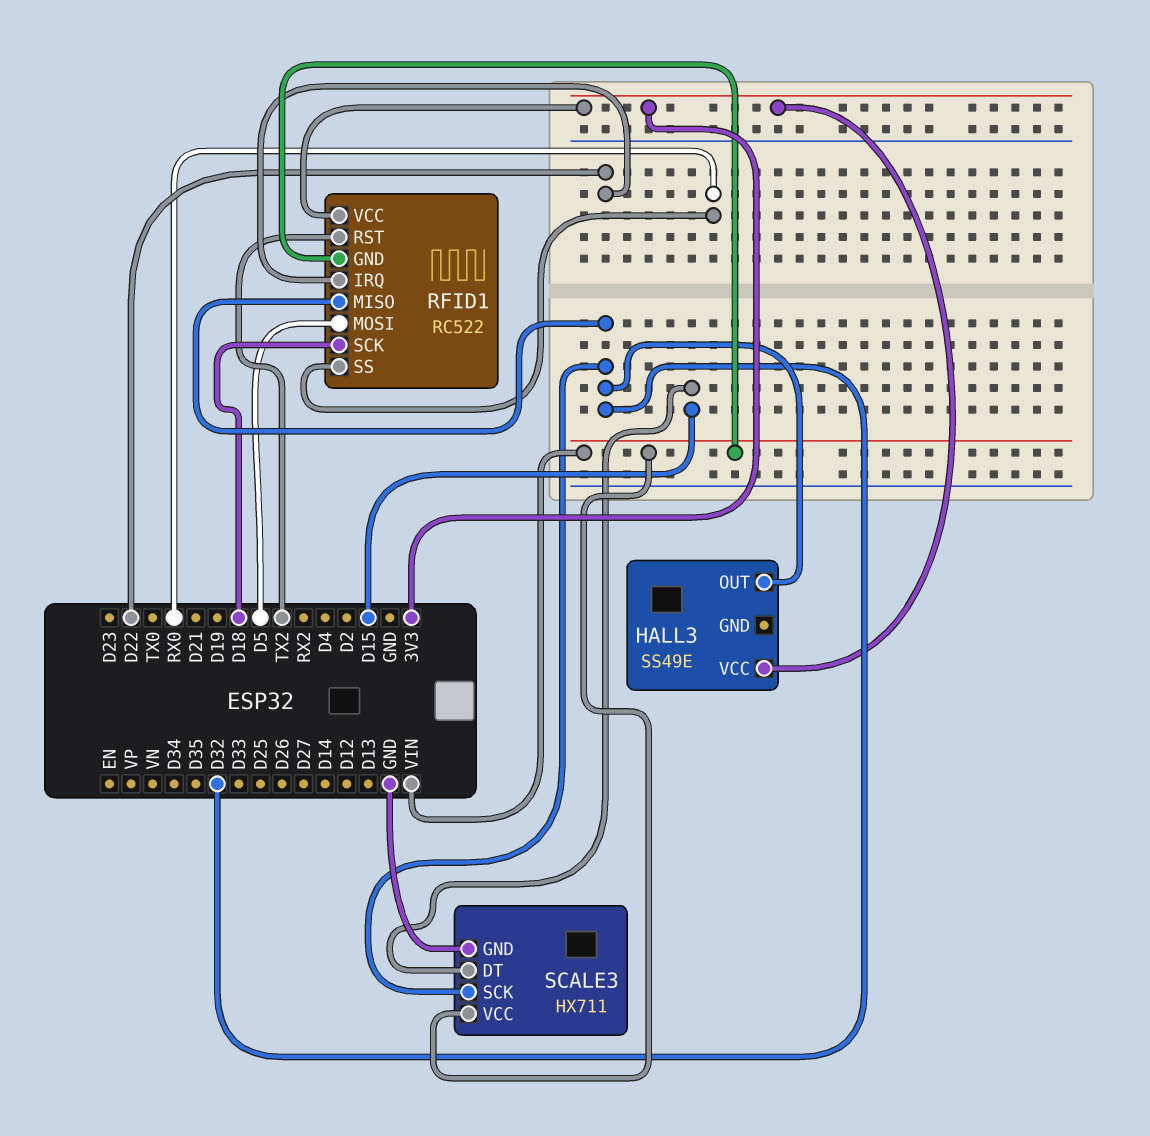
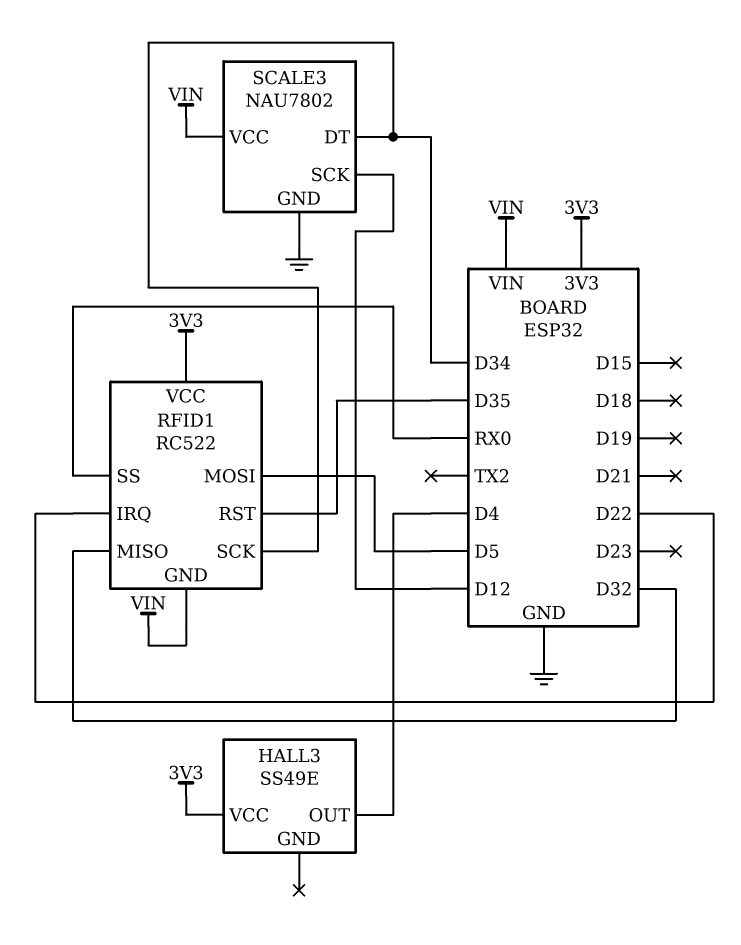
HALL3 pin OUT: D32 -> D4
RFID1 pin RST: TX2 -> D35
RFID1 pin SCK: D18 -> D34
SCALE3: HX711 -> NAU7802
SCALE3 pin DT: D15 -> D34
SCALE3 pin SCK: D32 -> D12

